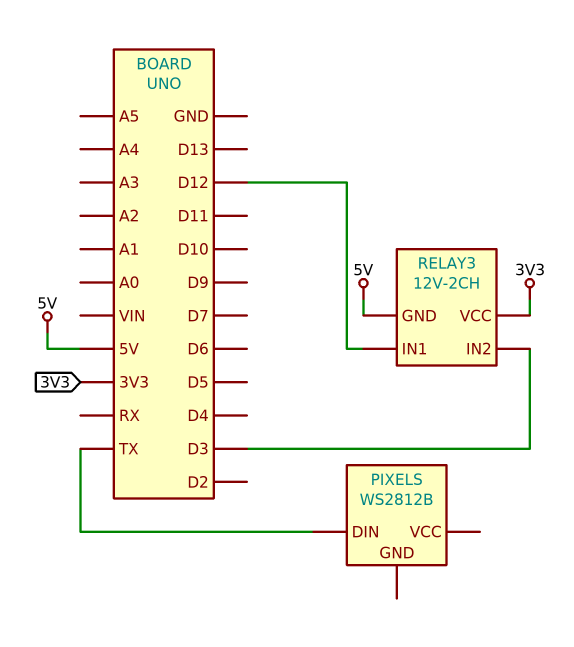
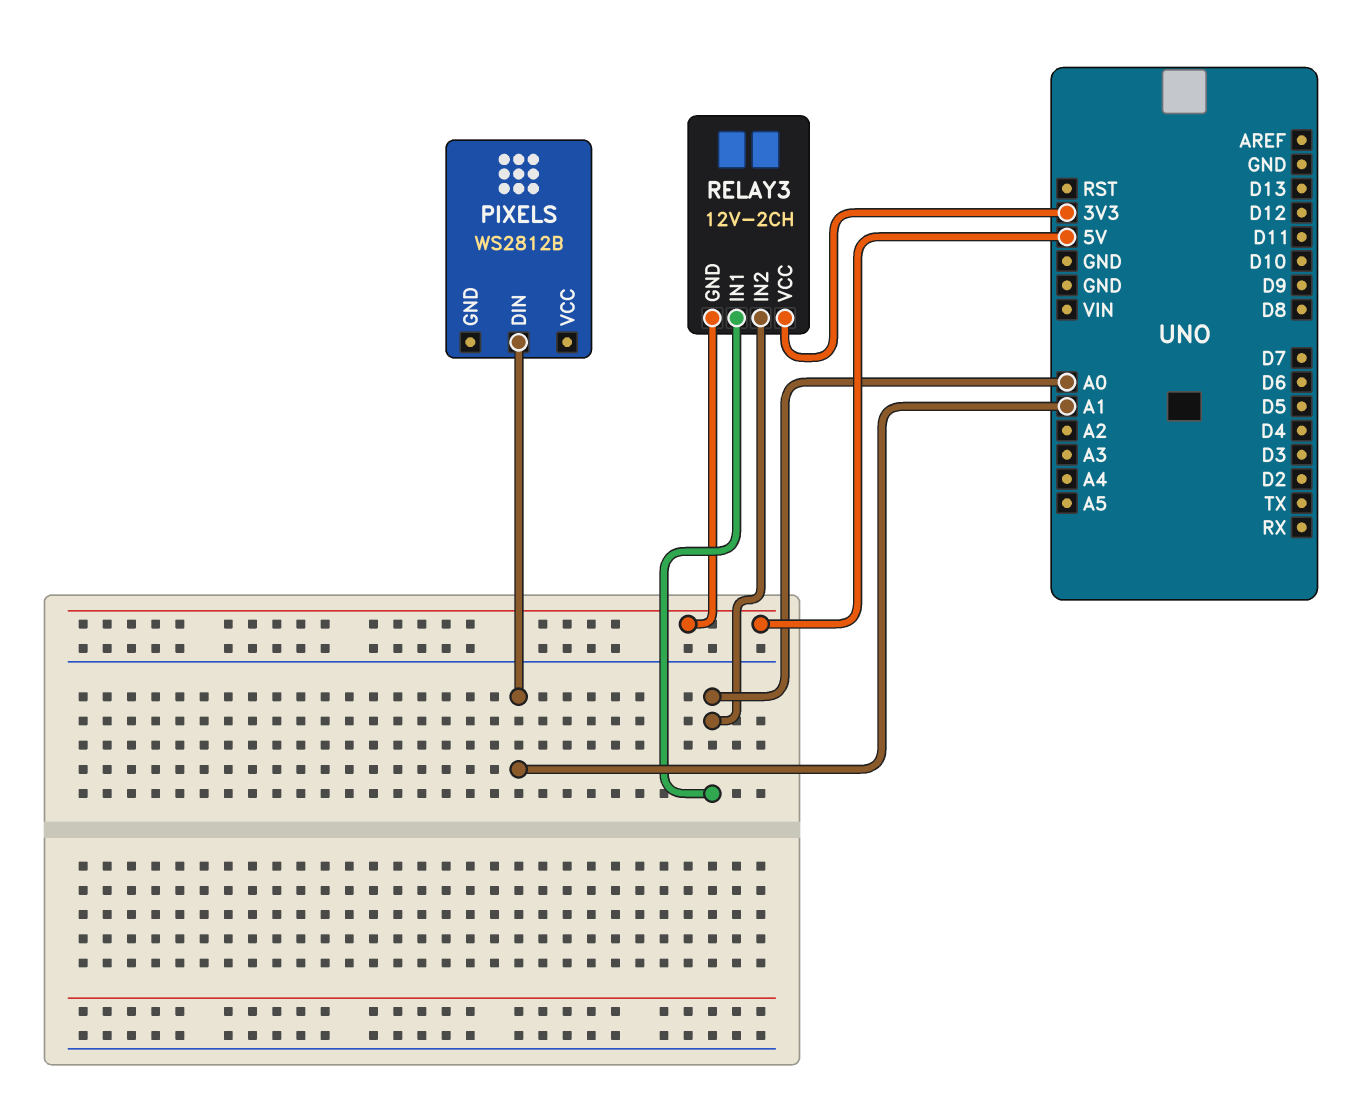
PIXELS pin DIN: TX -> A1
RELAY3 pin IN1: D12 -> A0
RELAY3 pin IN2: D3 -> A0

